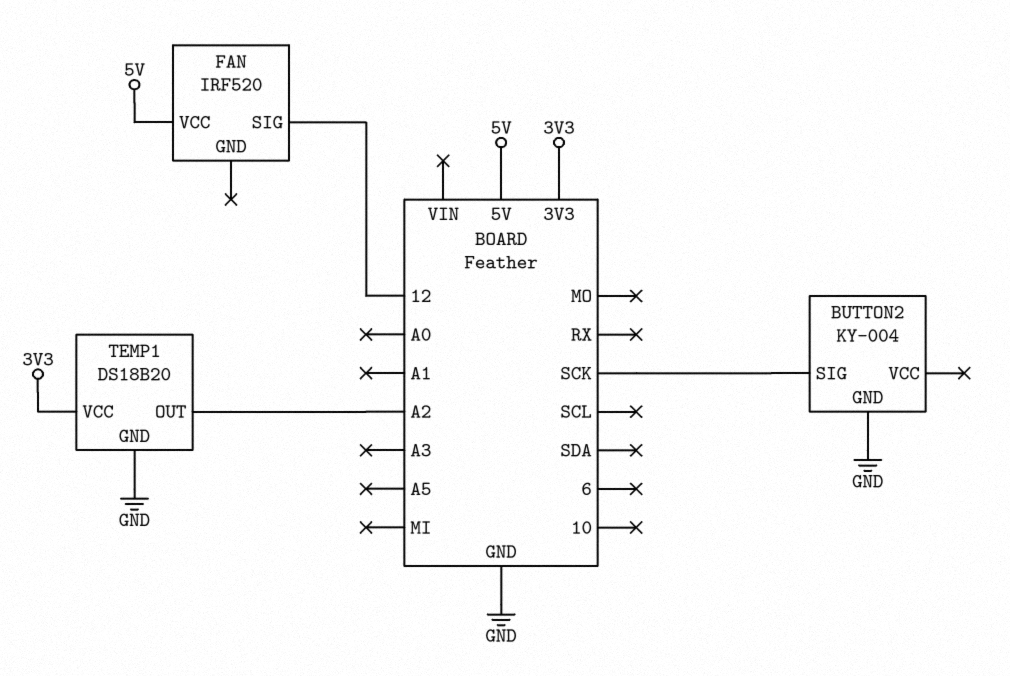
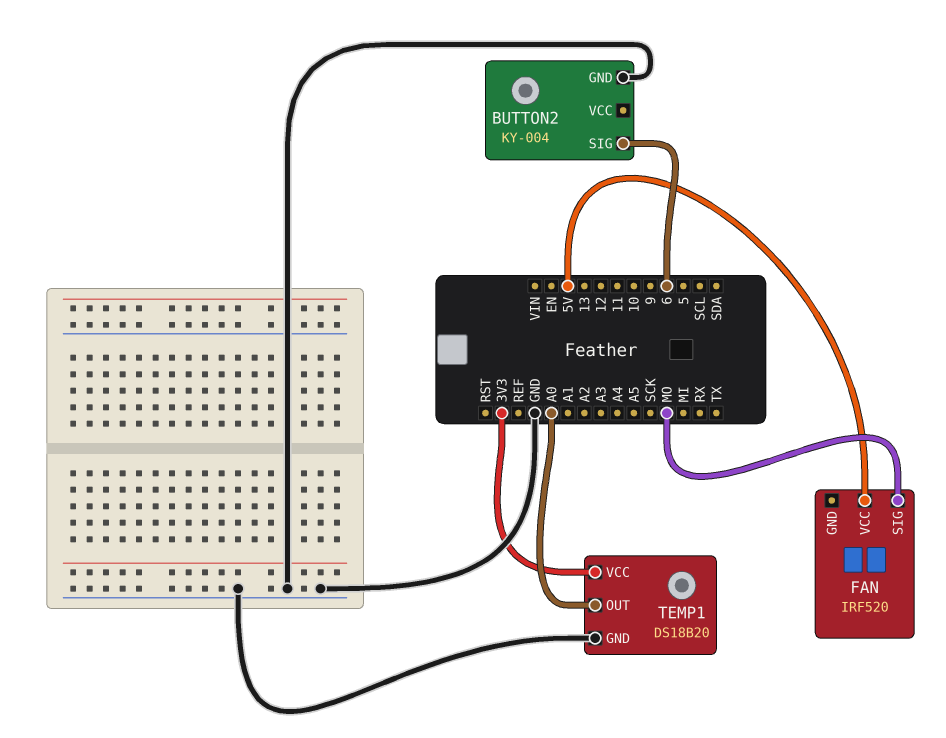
BUTTON2 pin SIG: SCK -> 6
FAN pin SIG: 12 -> MO
TEMP1 pin OUT: A2 -> A0

